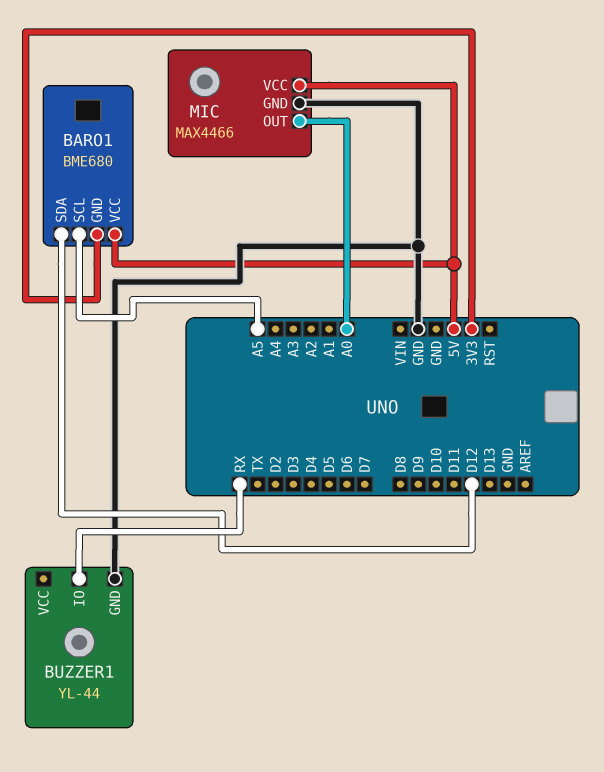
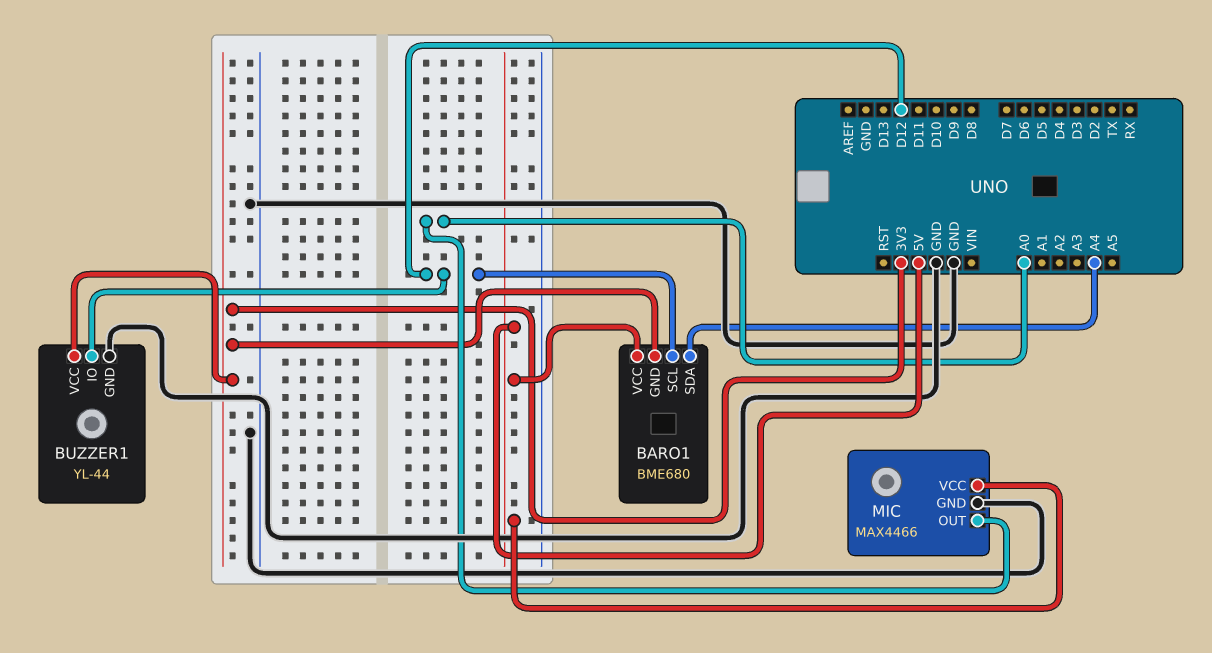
BARO1 pin SCL: A5 -> D12
BARO1 pin SDA: D12 -> A4
BUZZER1 pin IO: RX -> D12
BUZZER1 pin VCC: none -> 3V3

